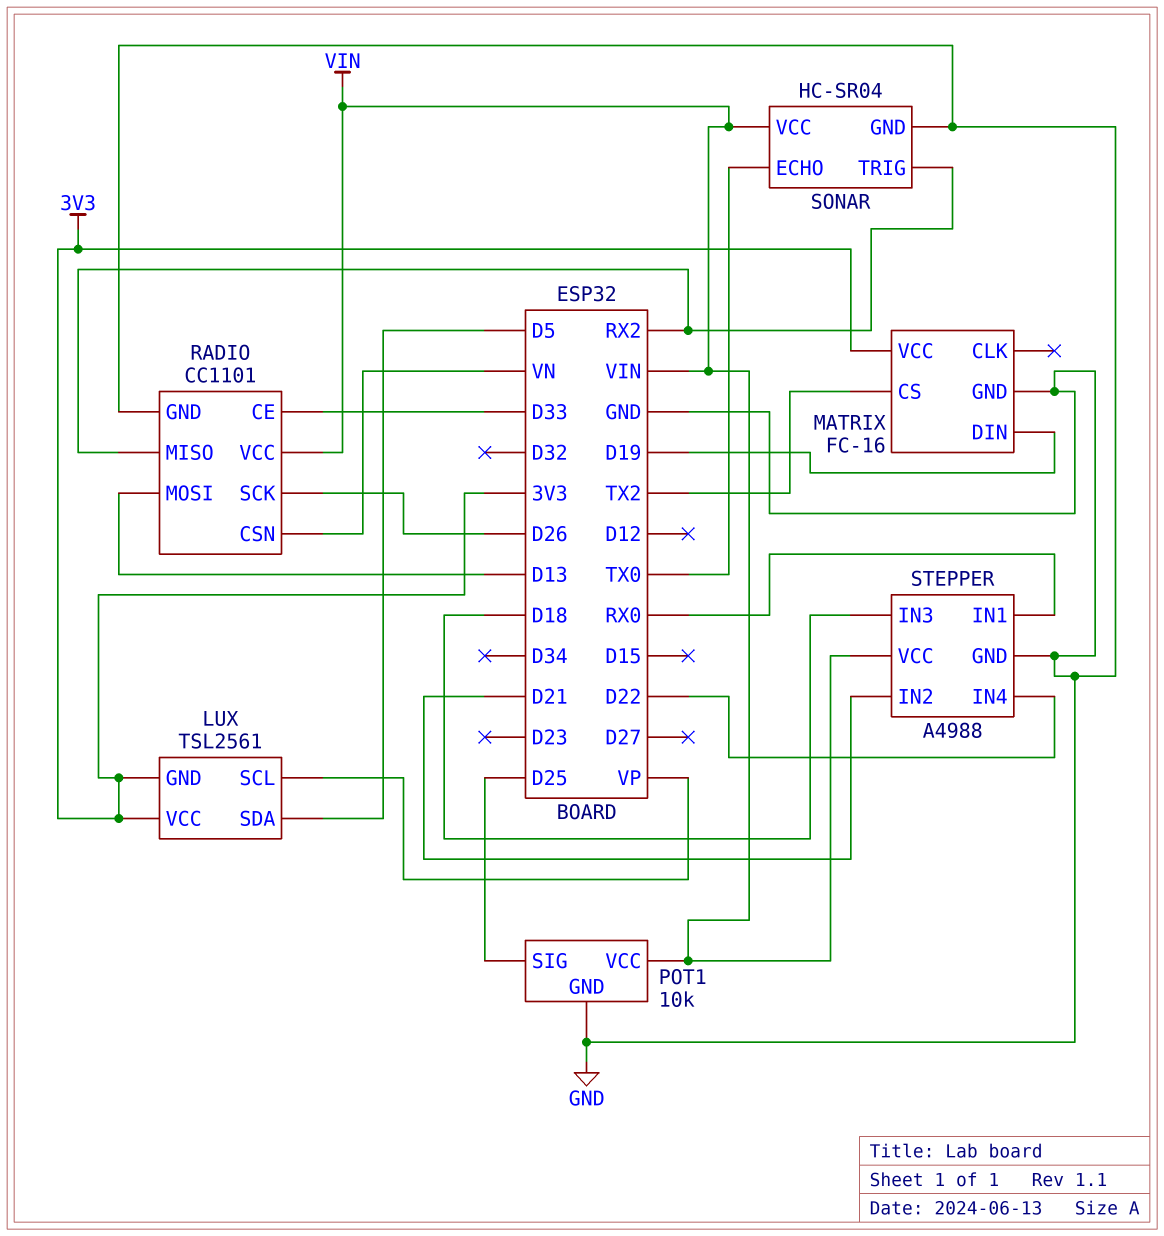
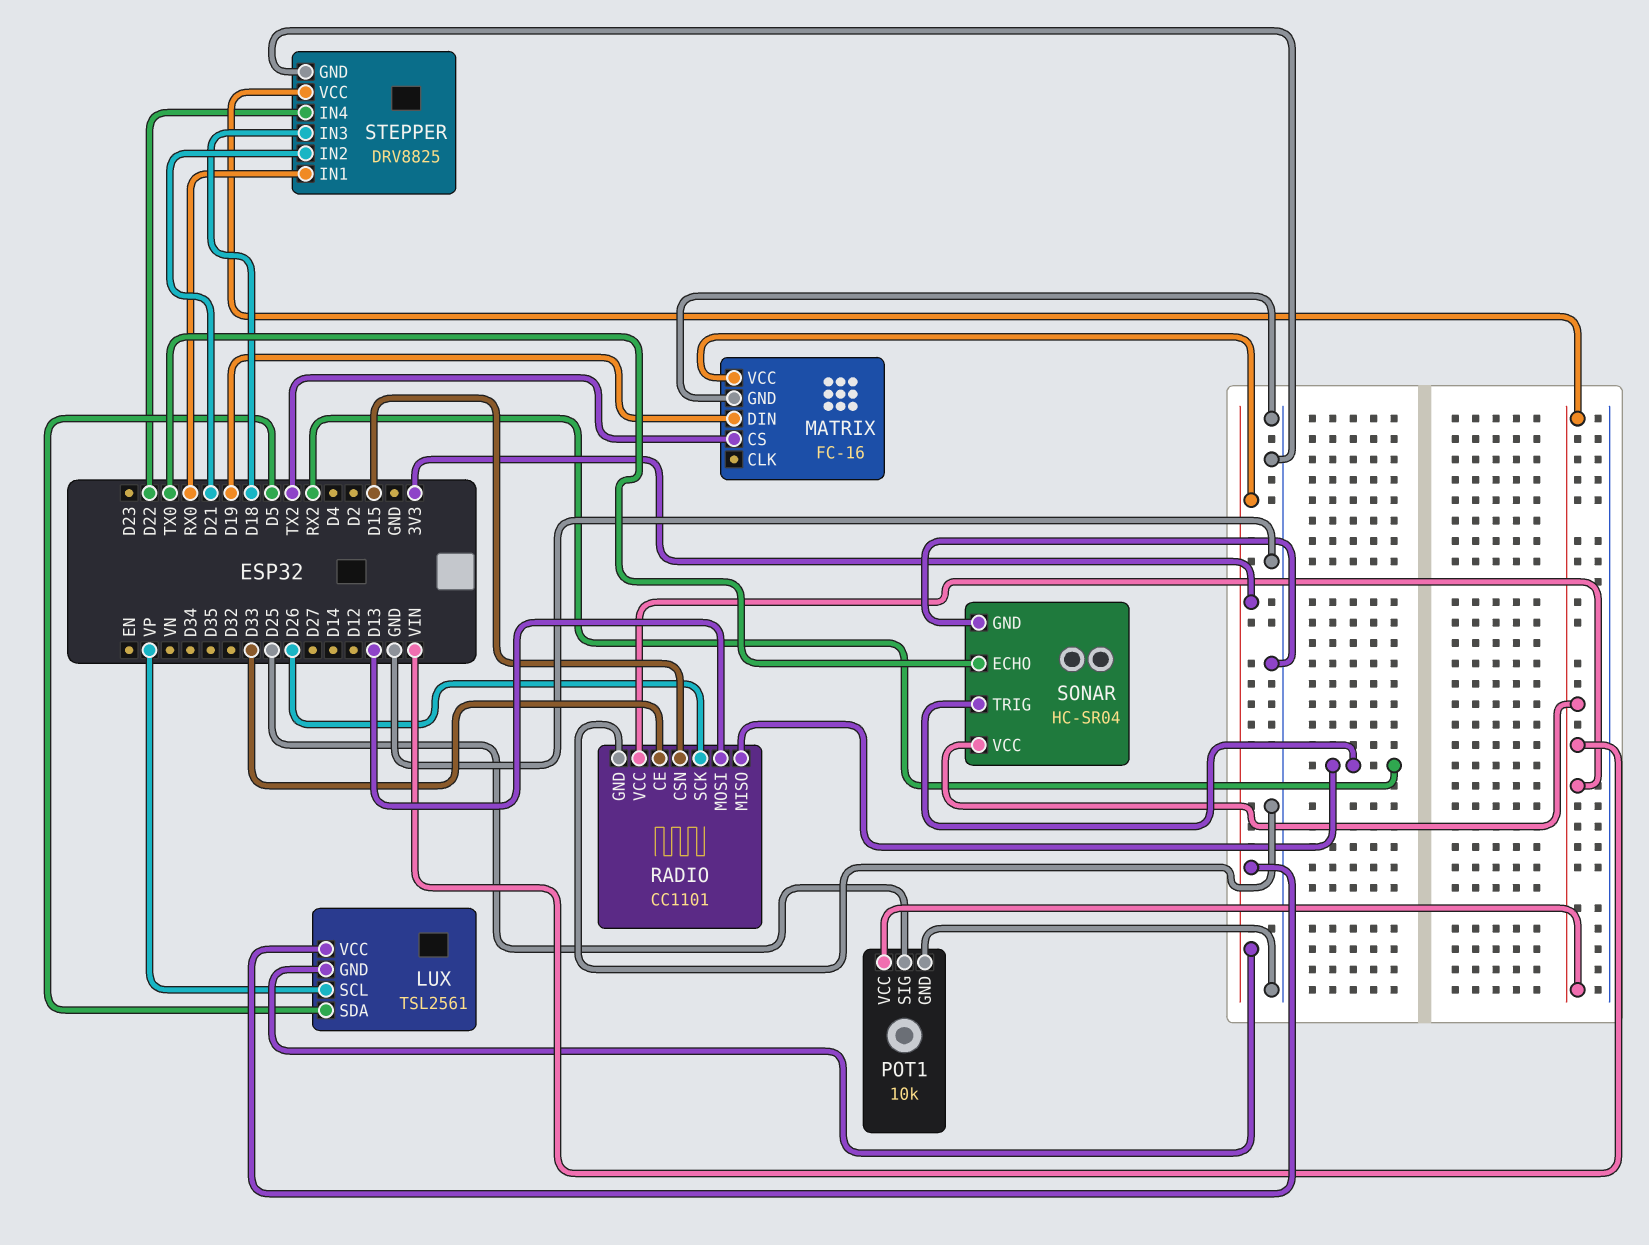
RADIO pin CSN: VN -> D15
STEPPER: A4988 -> DRV8825

